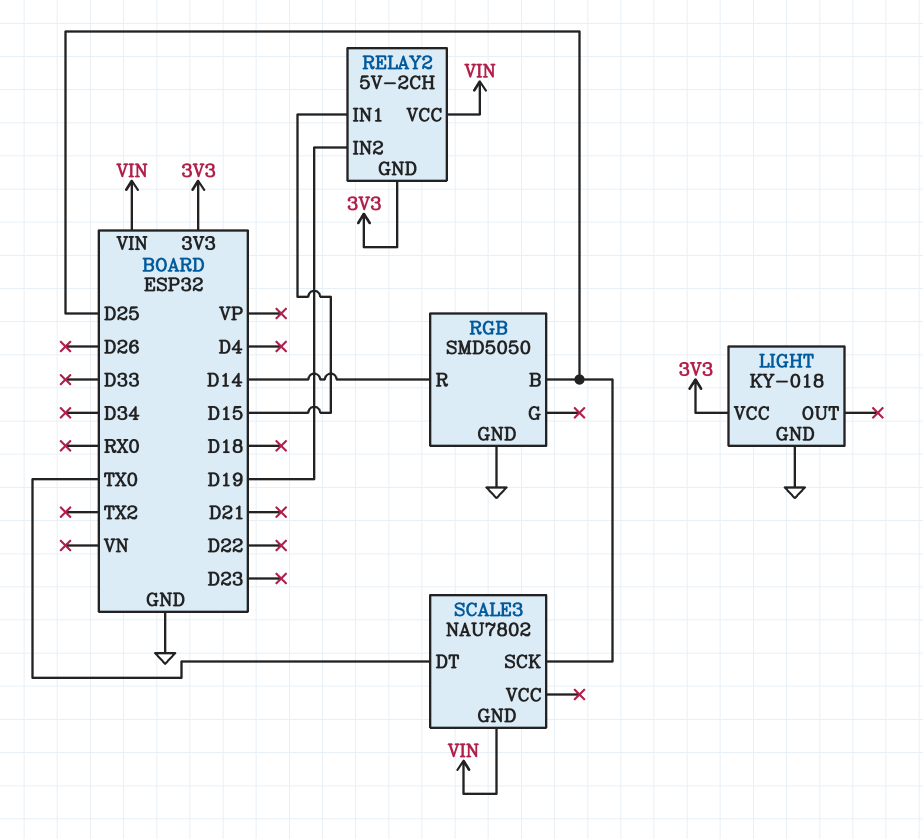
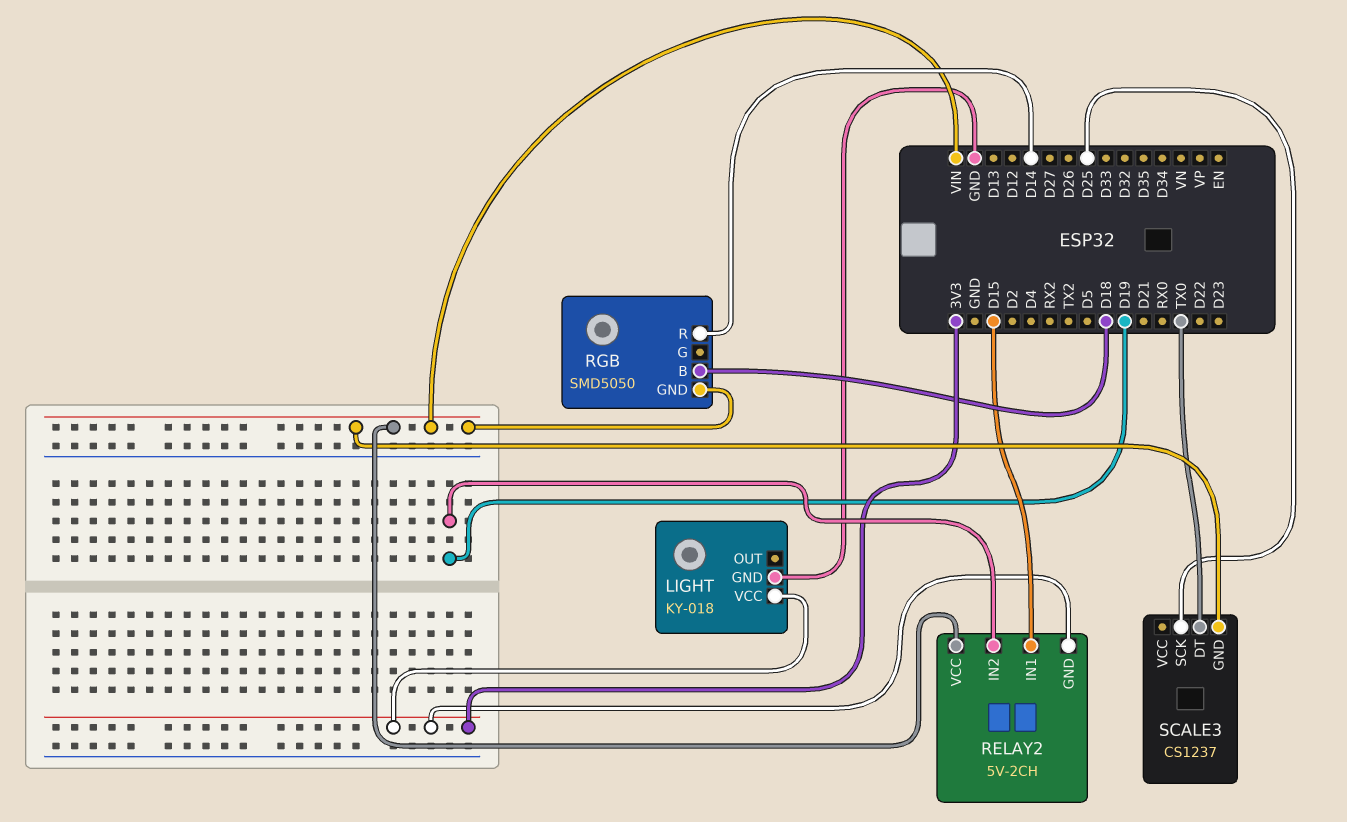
RGB pin B: D25 -> D18
RGB pin GND: GND -> VIN
SCALE3: NAU7802 -> CS1237

